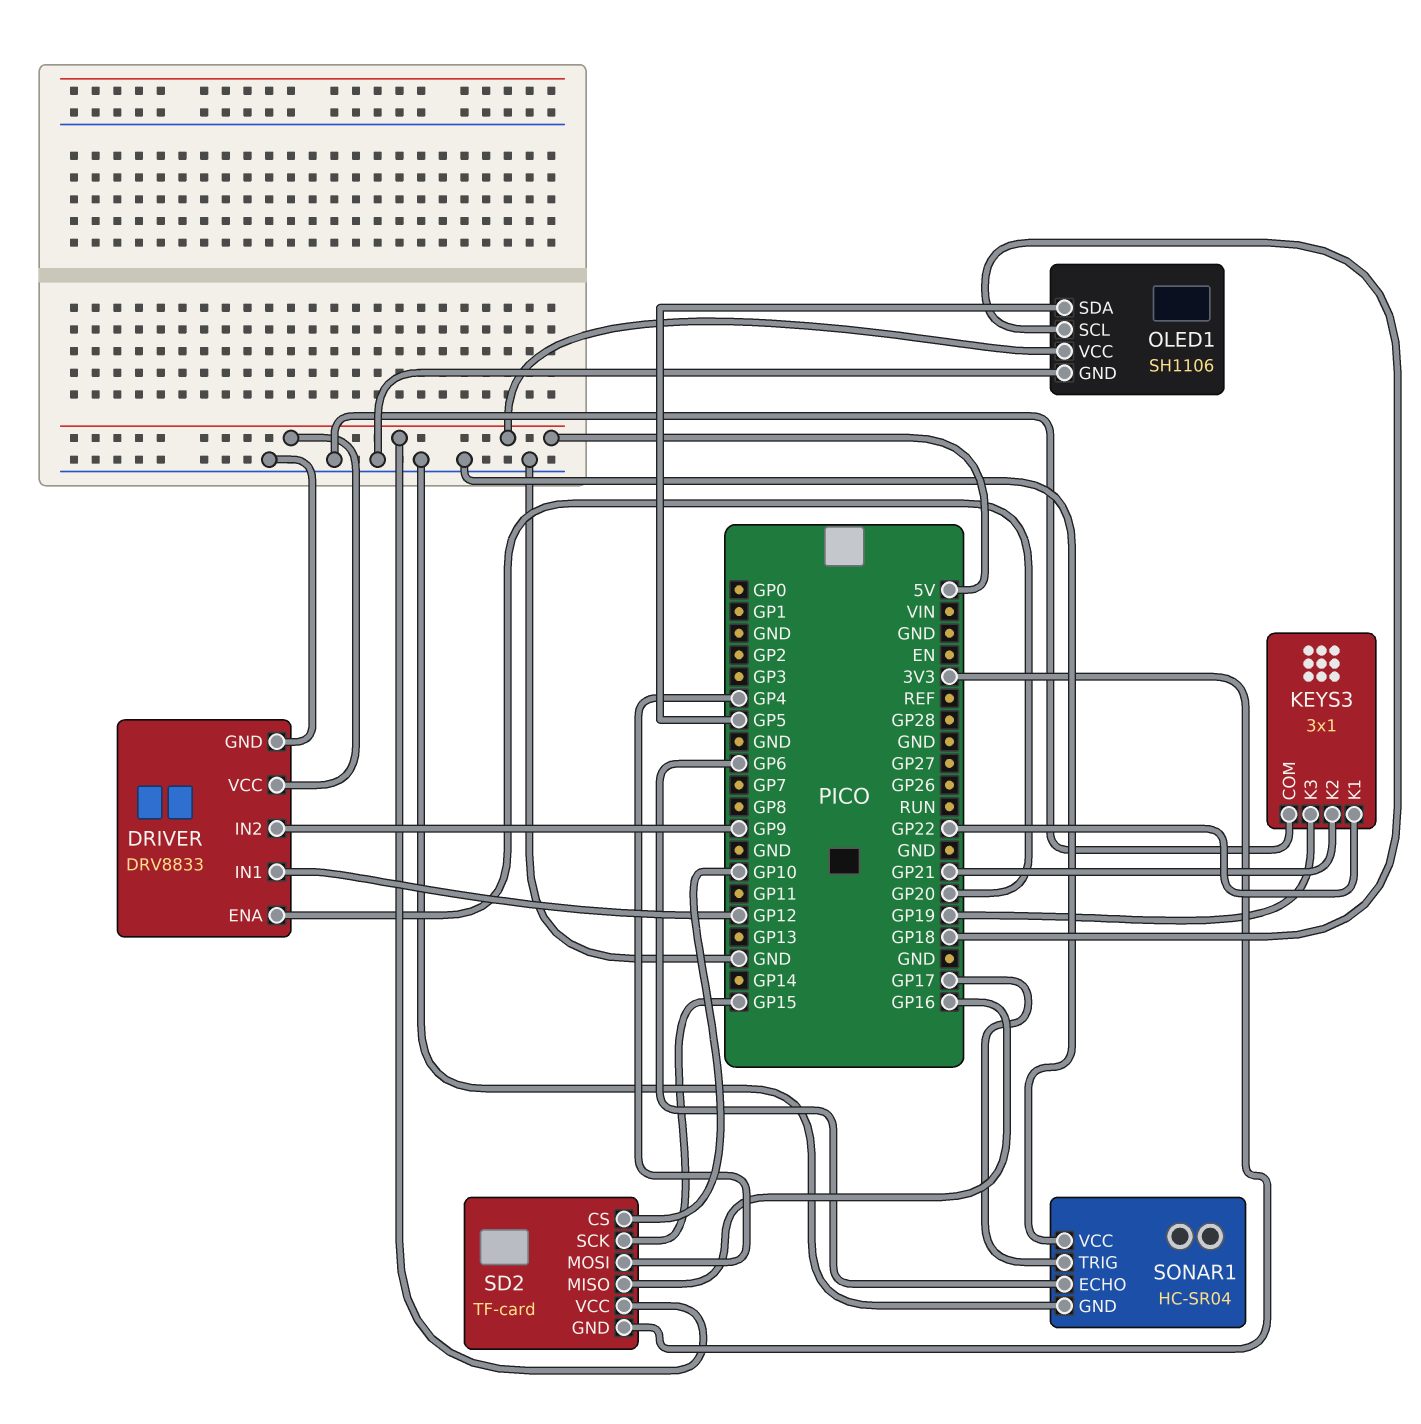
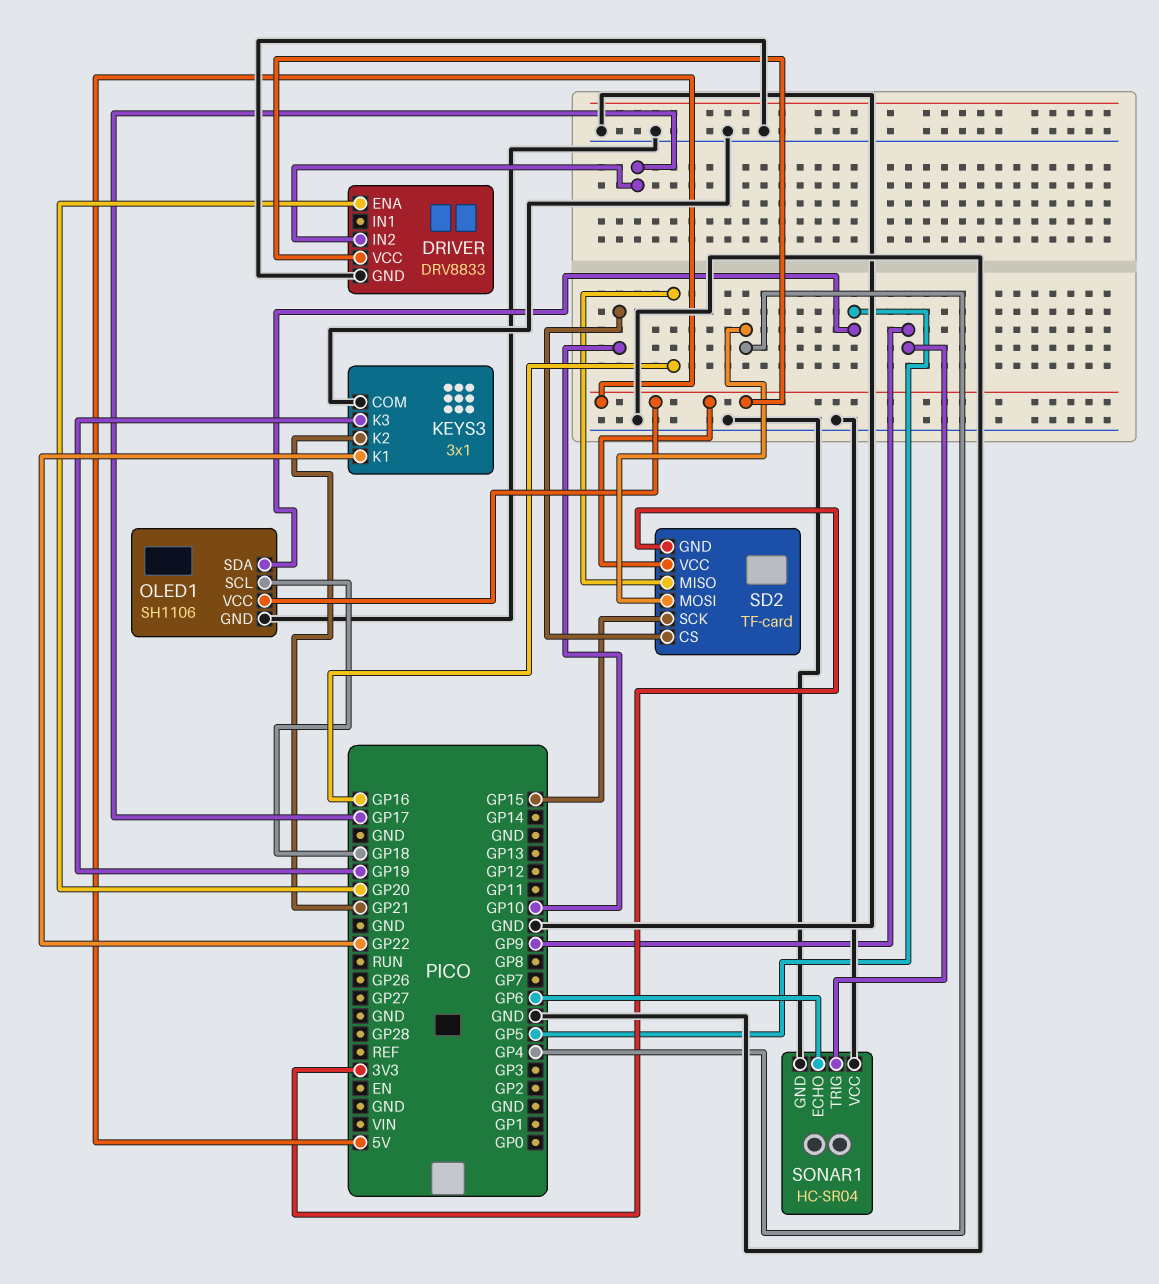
DRIVER pin IN1: GP12 -> none
DRIVER pin IN2: GP9 -> GP17
SONAR1 pin TRIG: GP17 -> GP9

